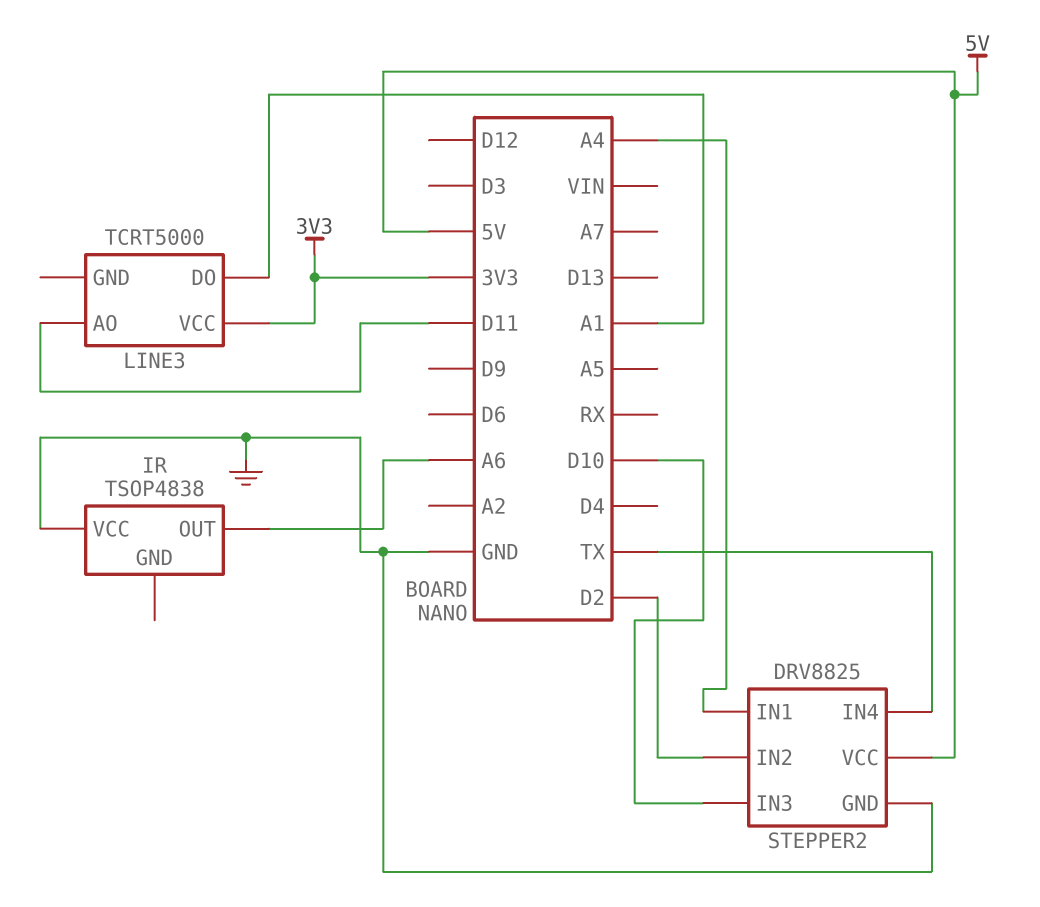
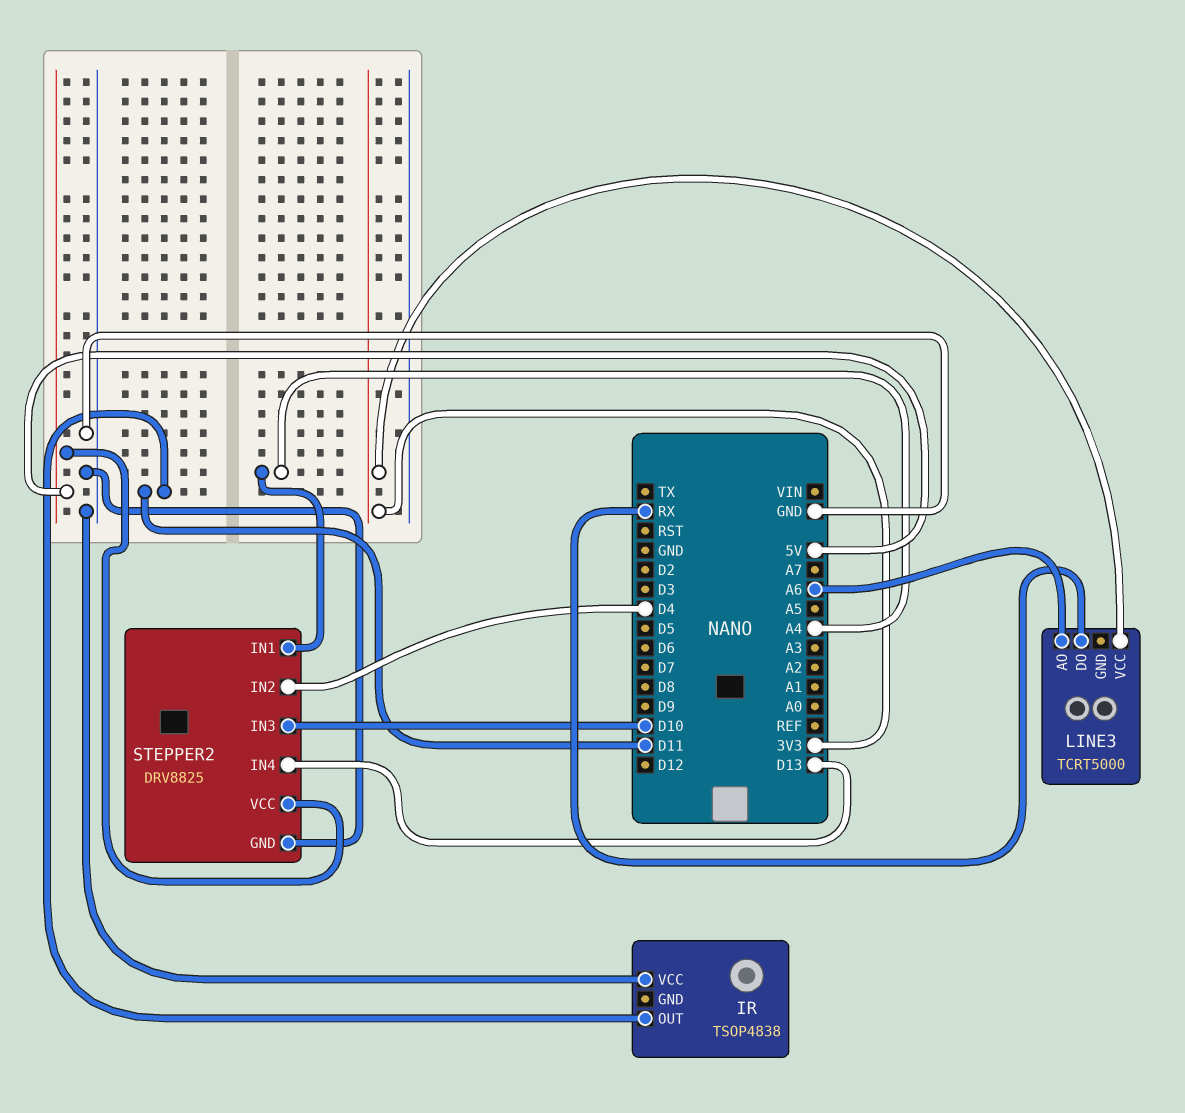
IR pin OUT: A6 -> D11
LINE3 pin AO: D11 -> A6
LINE3 pin DO: A1 -> RX
STEPPER2 pin IN2: D2 -> D4
STEPPER2 pin IN4: TX -> D13

